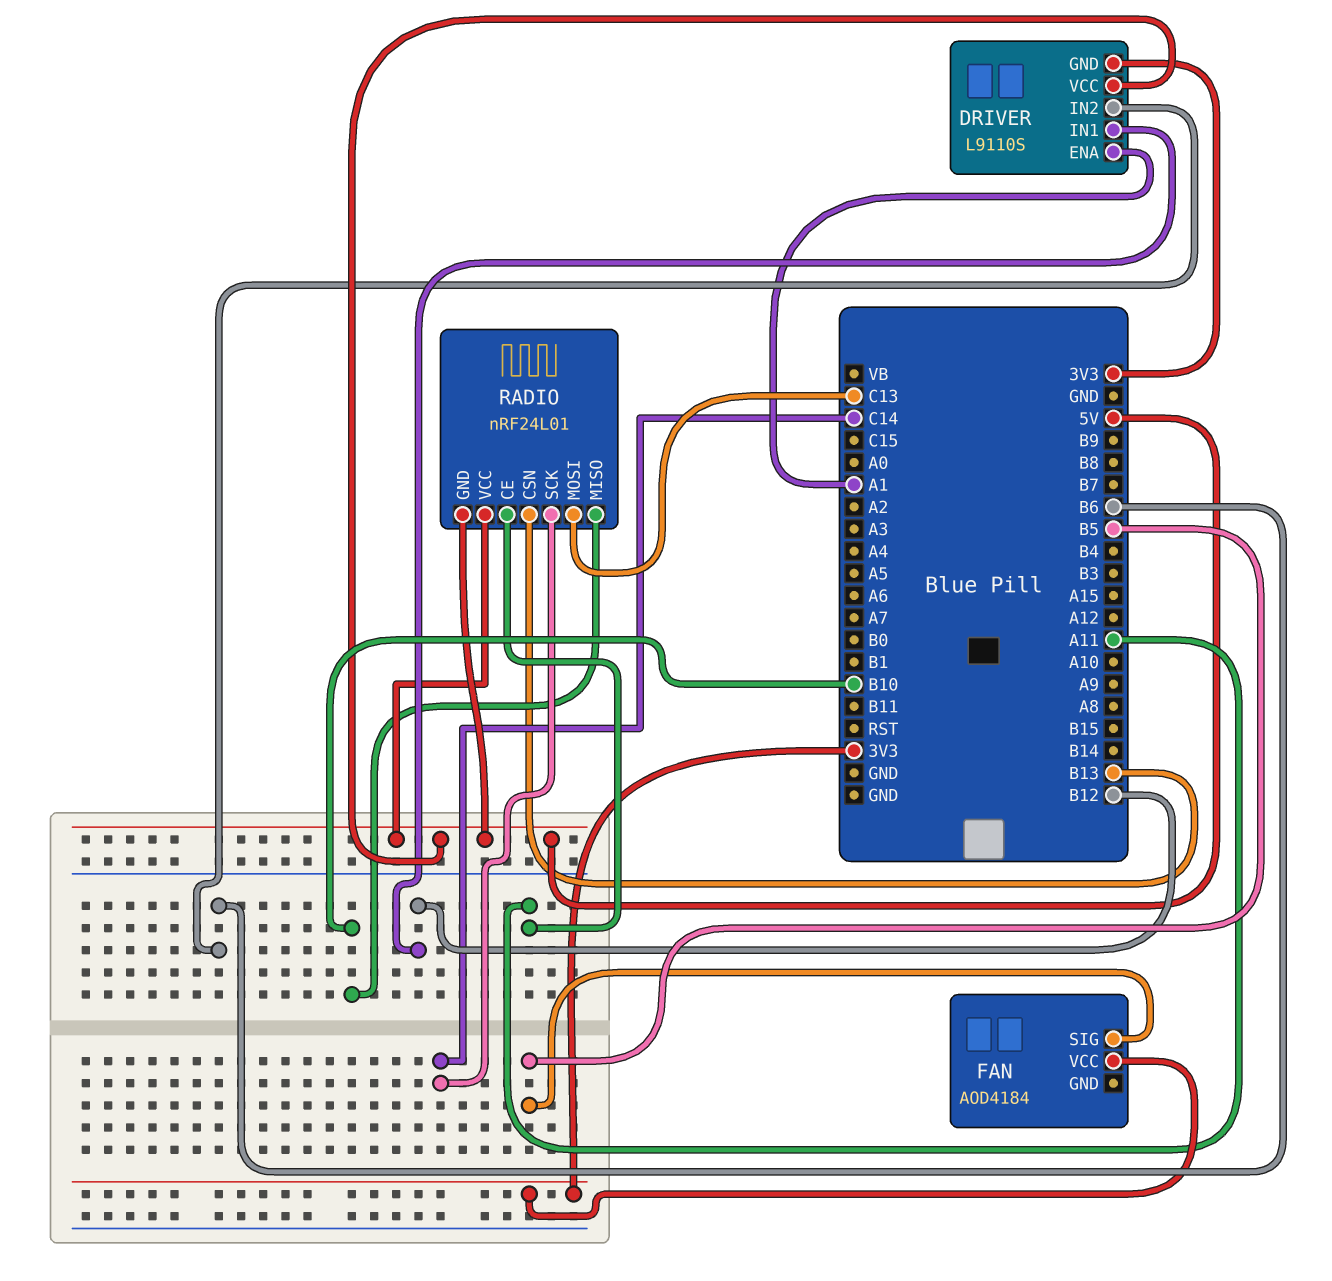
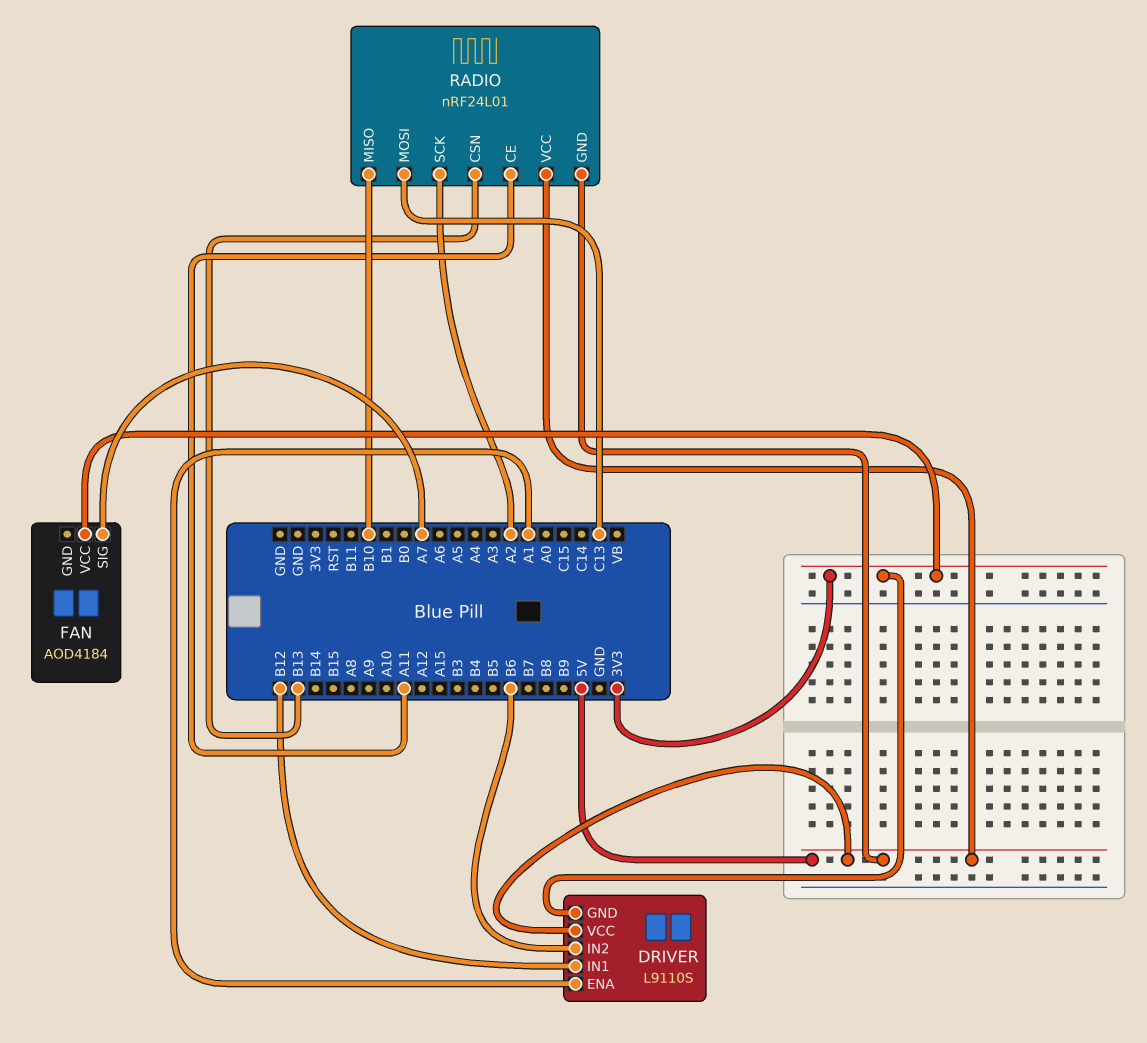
FAN pin SIG: B5 -> A7
RADIO pin SCK: C14 -> A2

